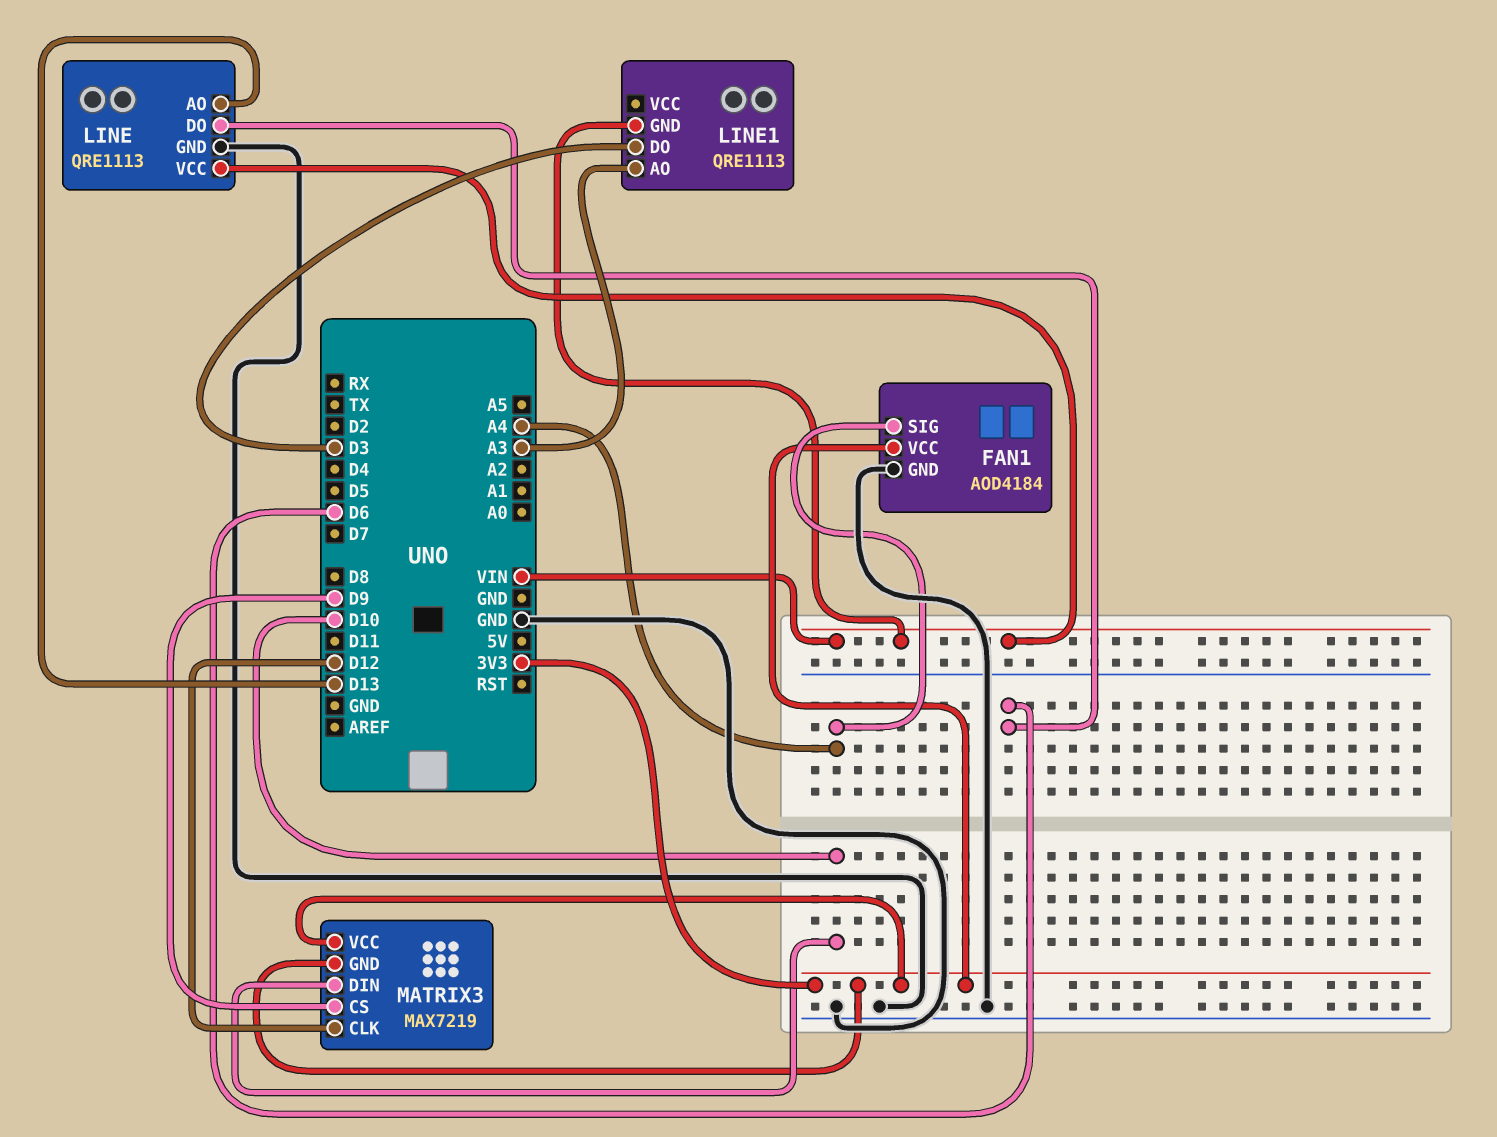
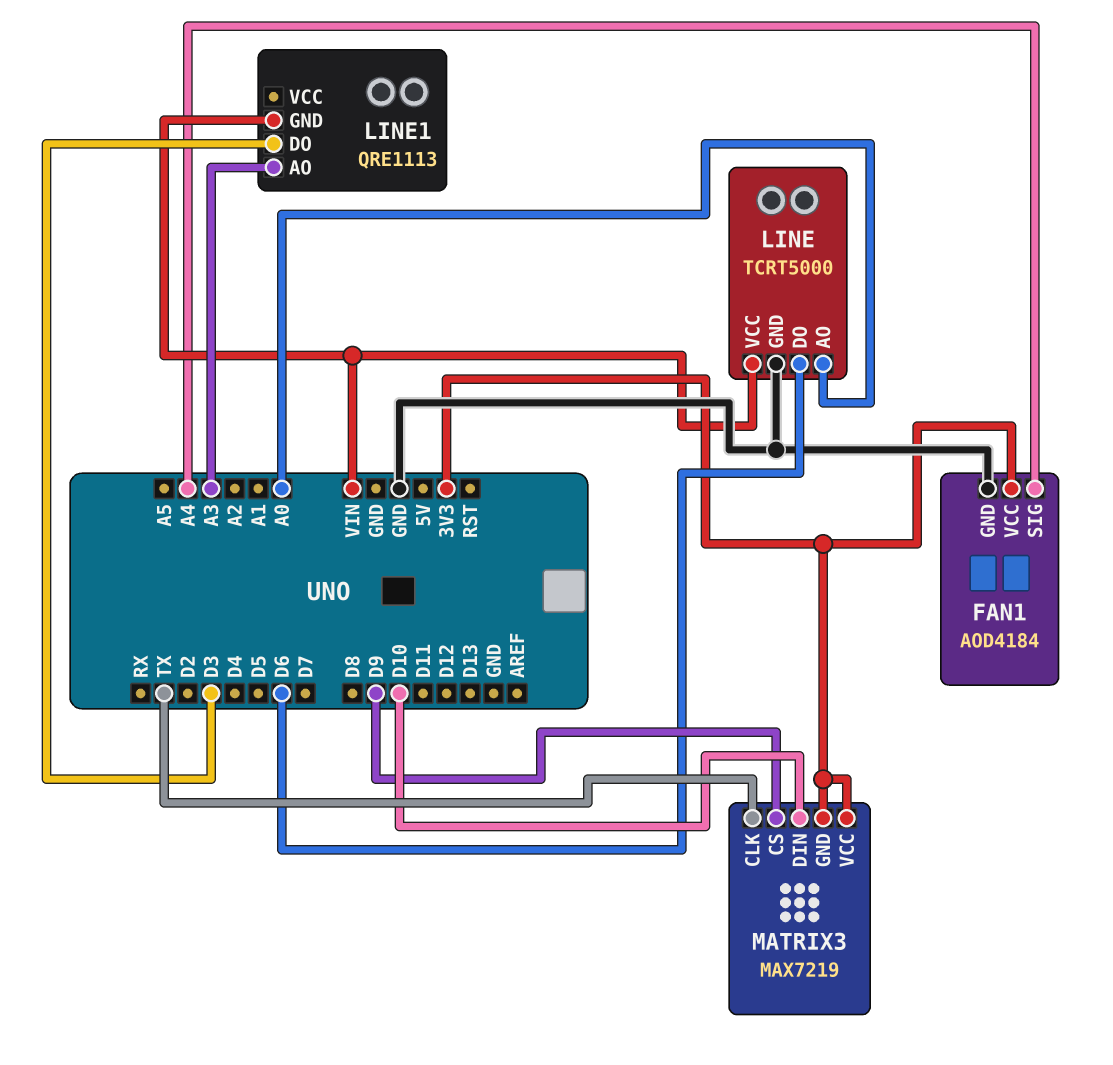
LINE: QRE1113 -> TCRT5000
LINE pin AO: D13 -> A0
MATRIX3 pin CLK: D12 -> TX

